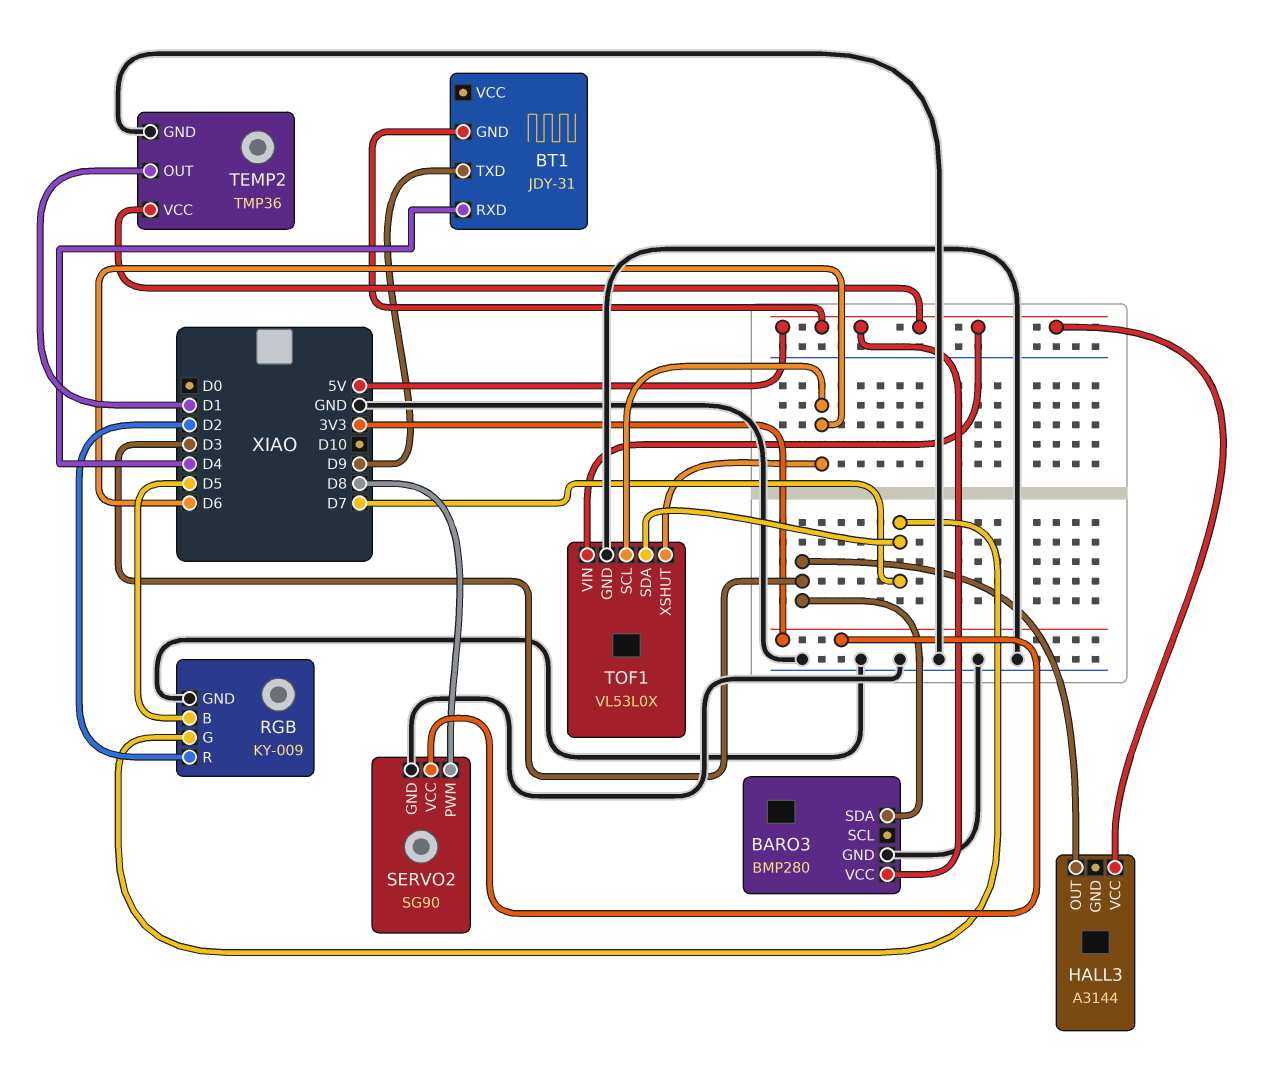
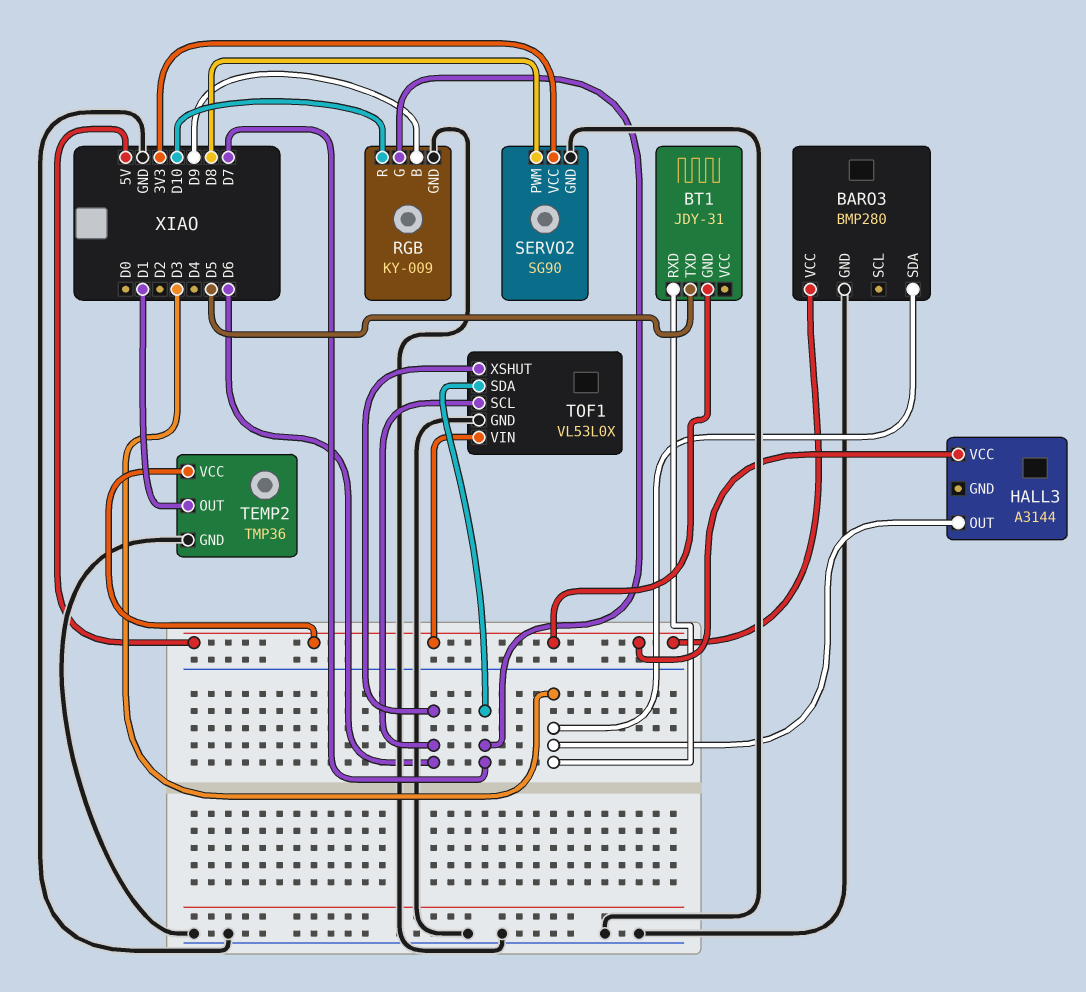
BT1 pin RXD: D4 -> D3
BT1 pin TXD: D9 -> D5
RGB pin B: D5 -> D9
RGB pin R: D2 -> D10

